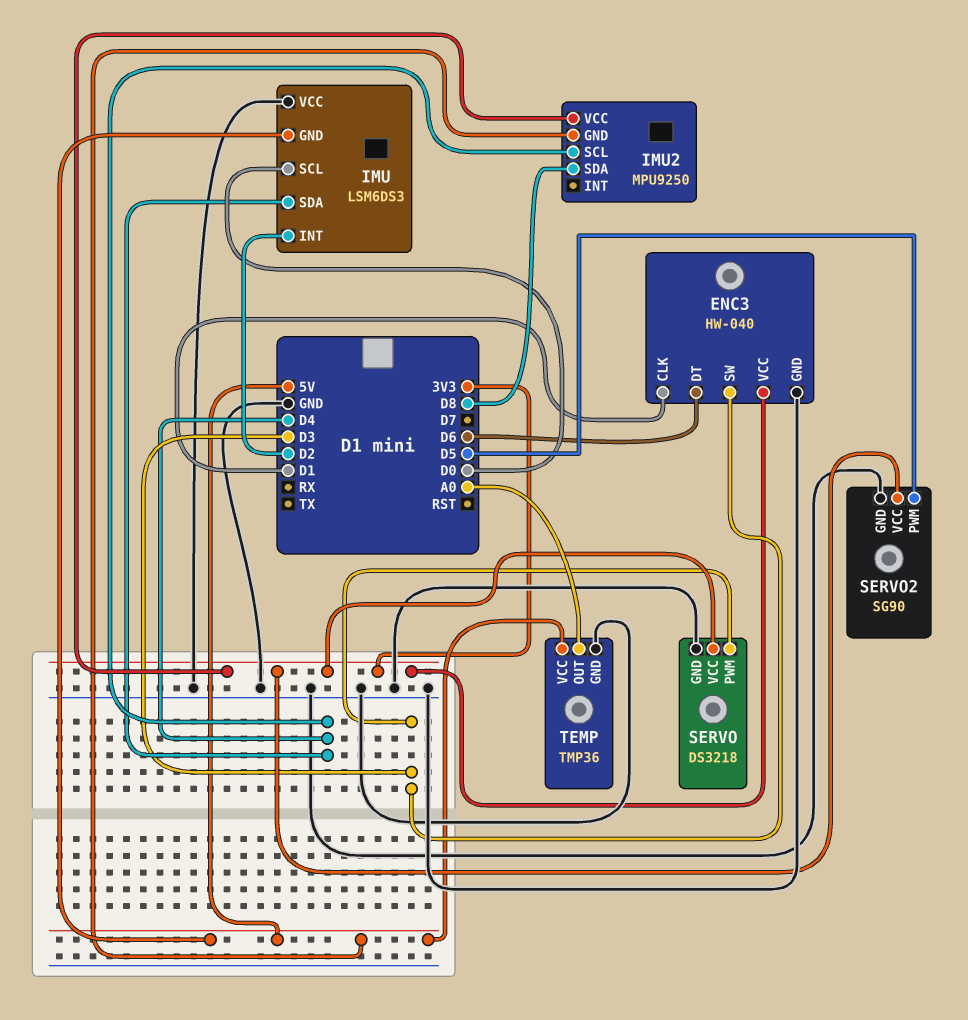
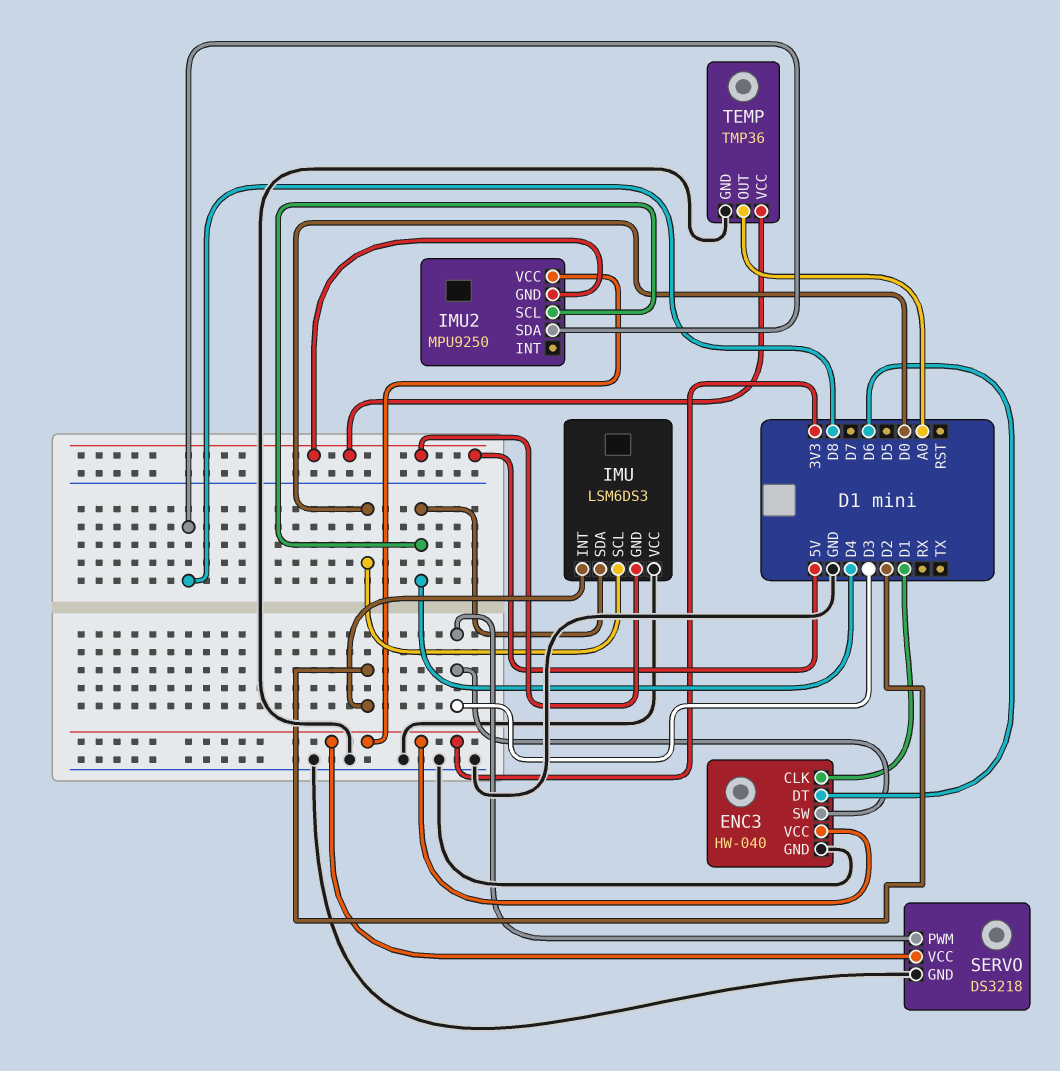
SERVO2: SG90 -> none
SERVO2 pin GND: GND -> none
SERVO2 pin PWM: D5 -> none
SERVO2 pin VCC: 3V3 -> none

